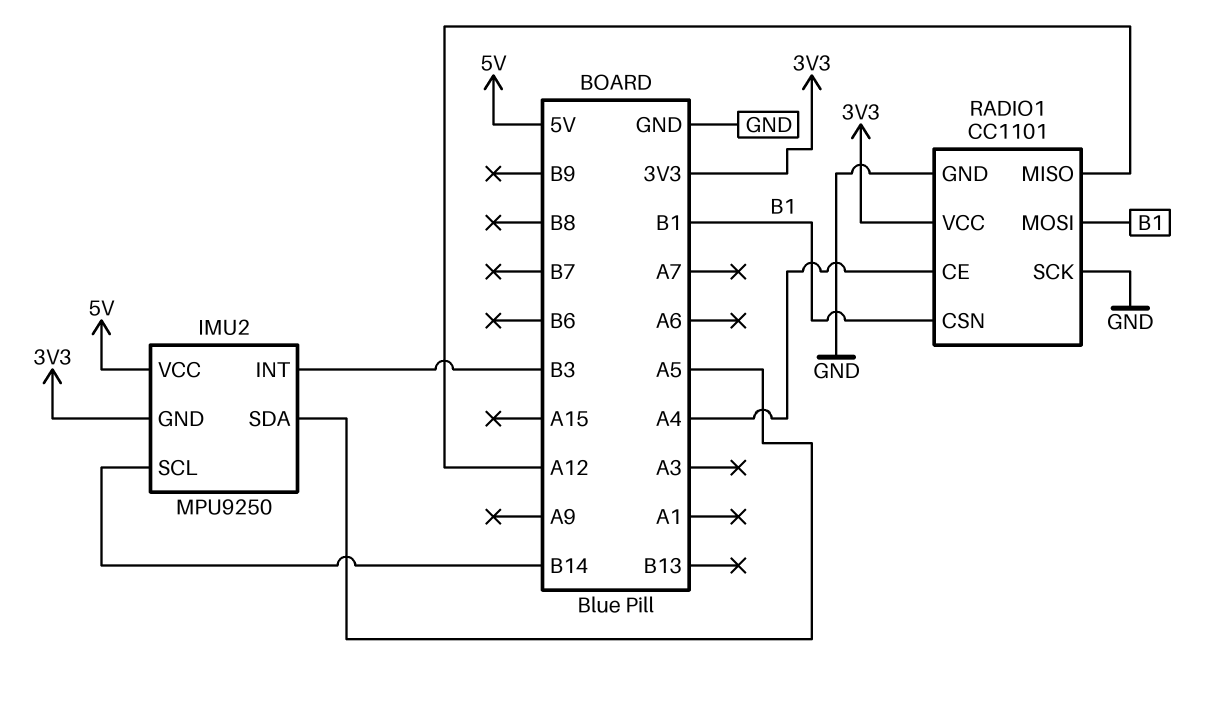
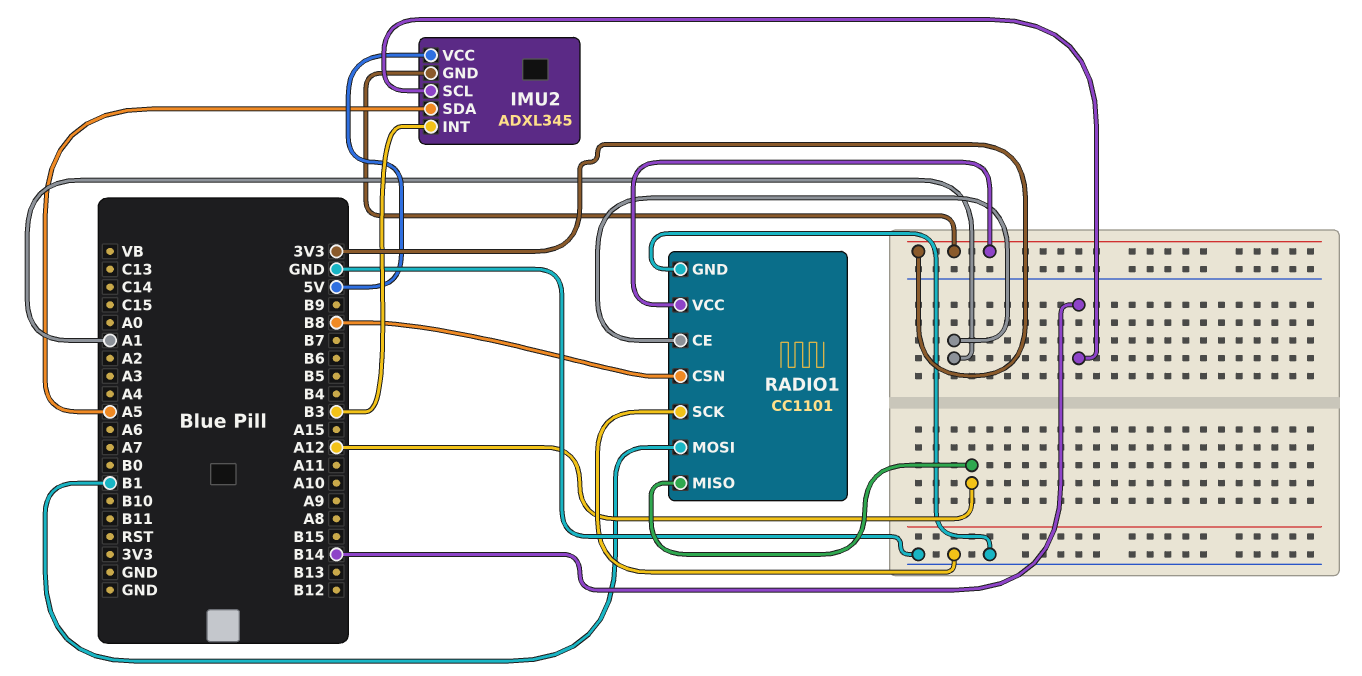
IMU2: MPU9250 -> ADXL345
RADIO1 pin CE: A4 -> A1
RADIO1 pin CSN: B1 -> B8

